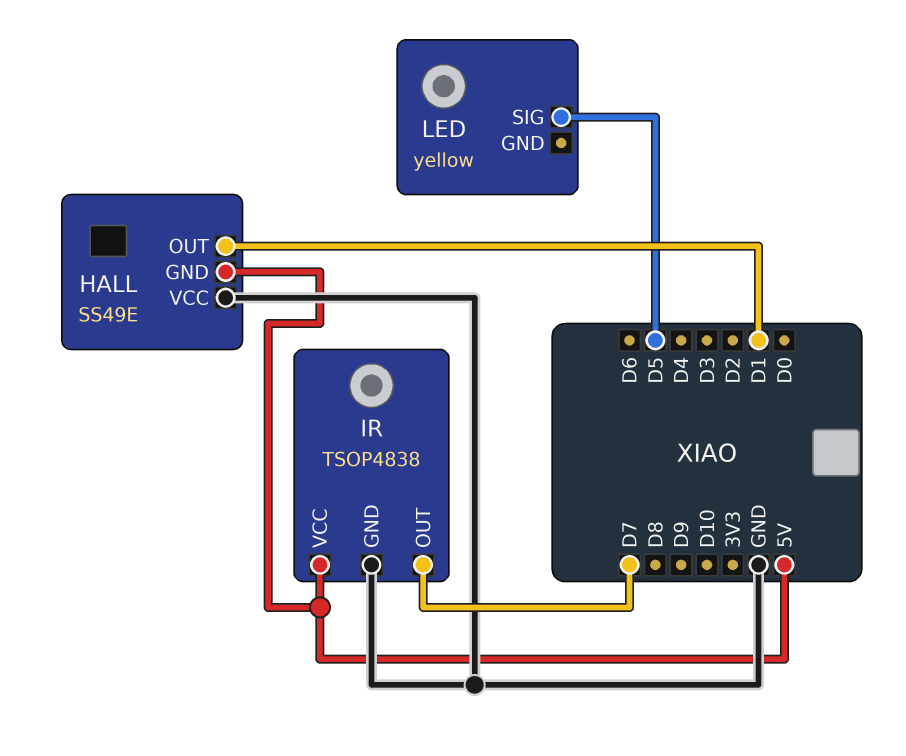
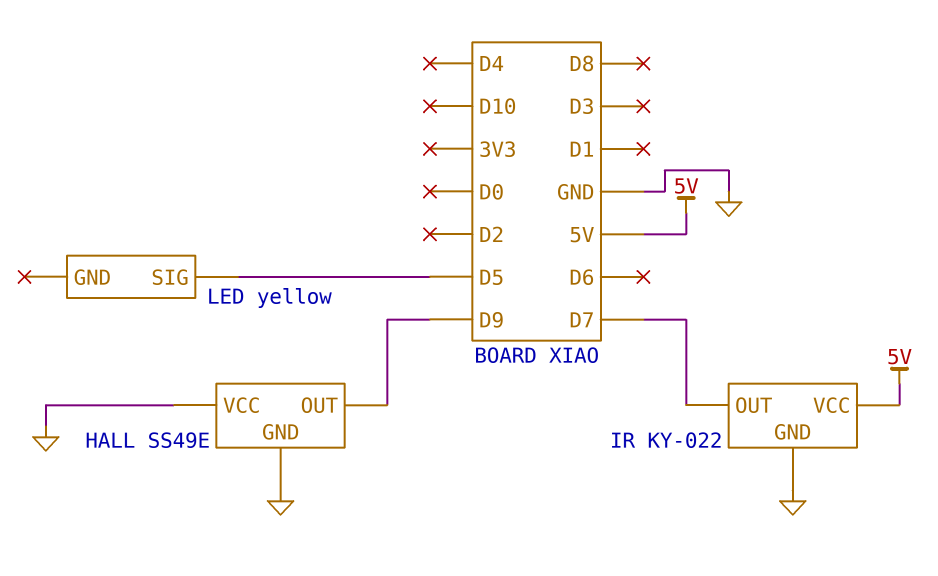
HALL pin GND: 5V -> GND
HALL pin OUT: D1 -> D9
IR: TSOP4838 -> KY-022

